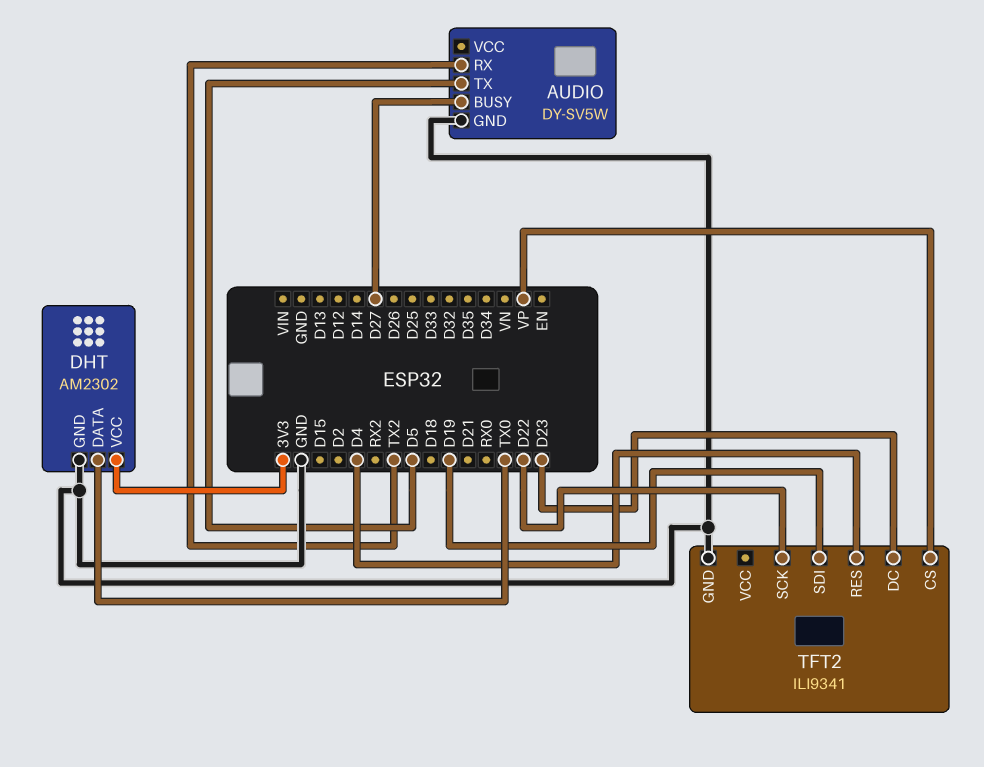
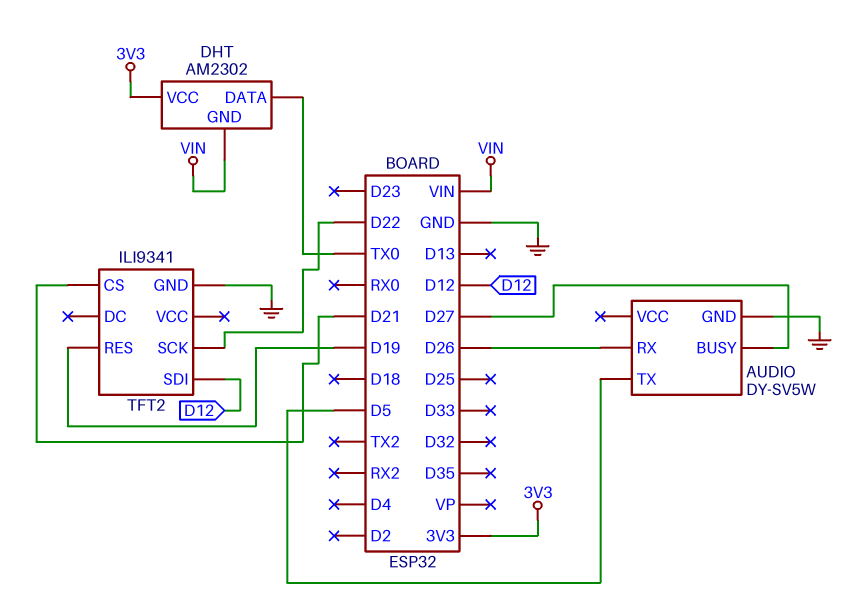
AUDIO pin RX: TX2 -> D26
DHT pin GND: GND -> VIN
TFT2 pin CS: VP -> D21
TFT2 pin DC: D23 -> none
TFT2 pin RES: D4 -> D19
TFT2 pin SDI: D19 -> D12

